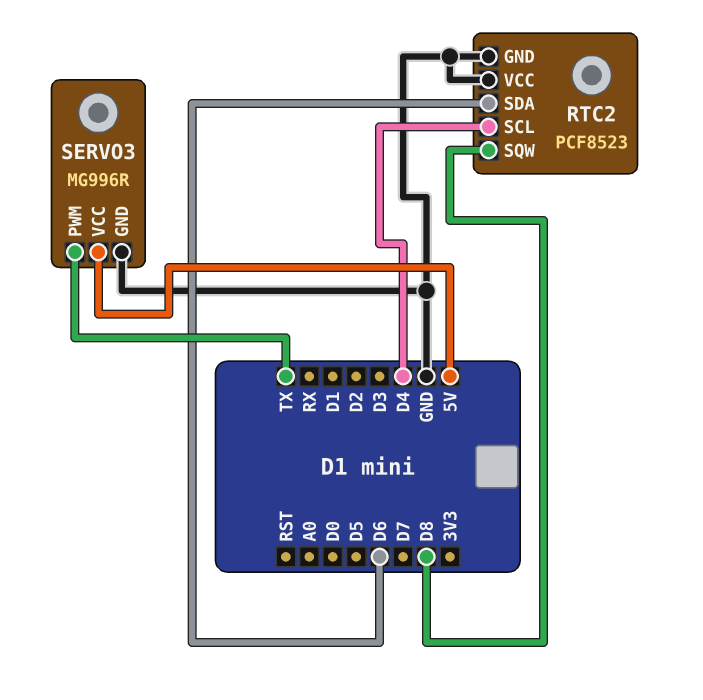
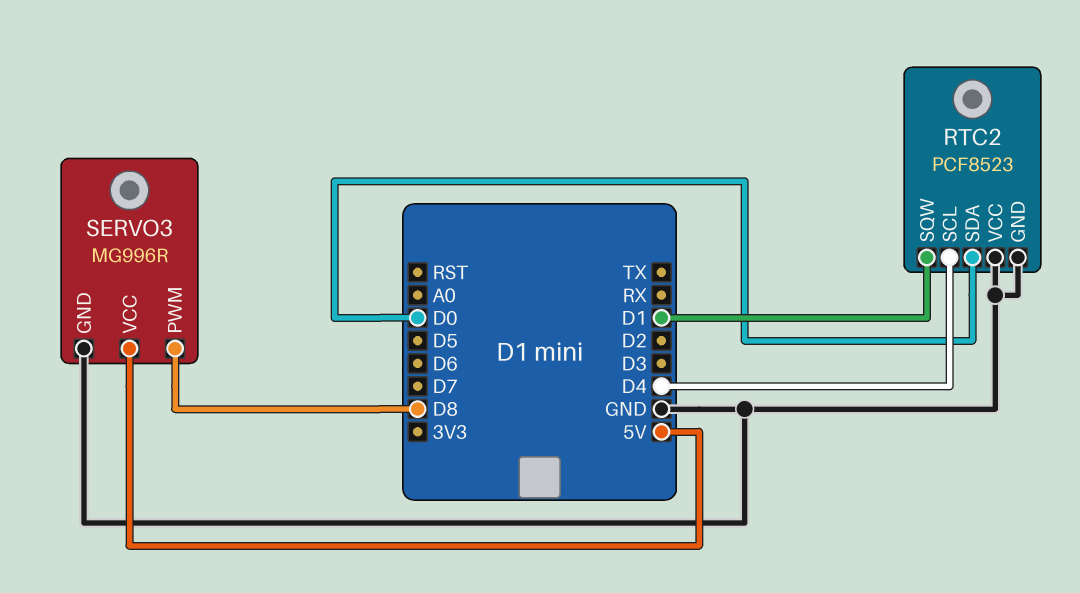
RTC2 pin SDA: D6 -> D0
RTC2 pin SQW: D8 -> D1
SERVO3 pin PWM: TX -> D8

